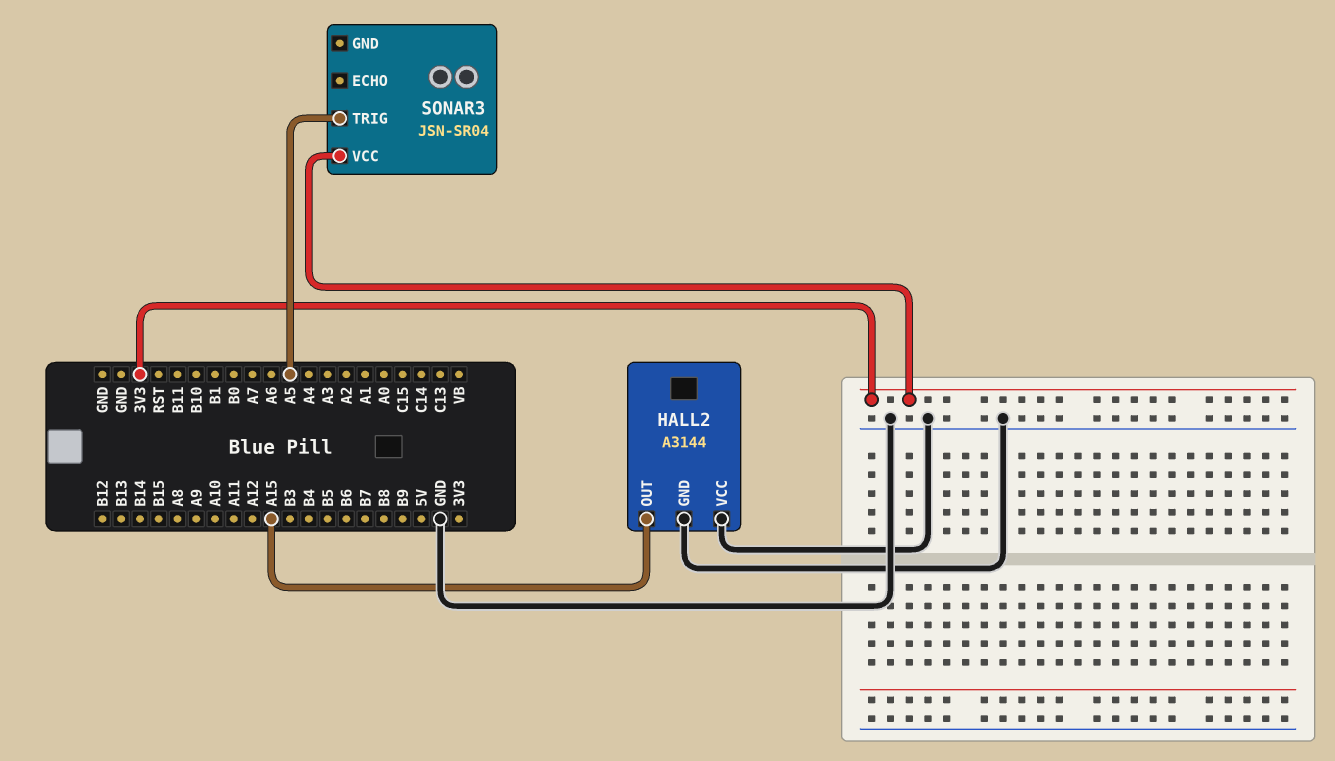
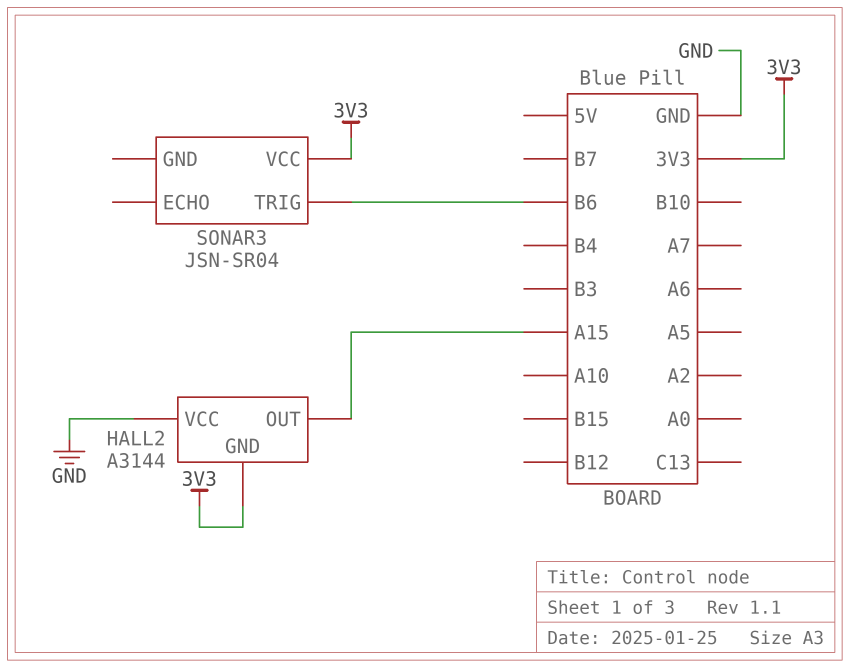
HALL2 pin GND: GND -> 3V3
SONAR3 pin TRIG: A5 -> B6

